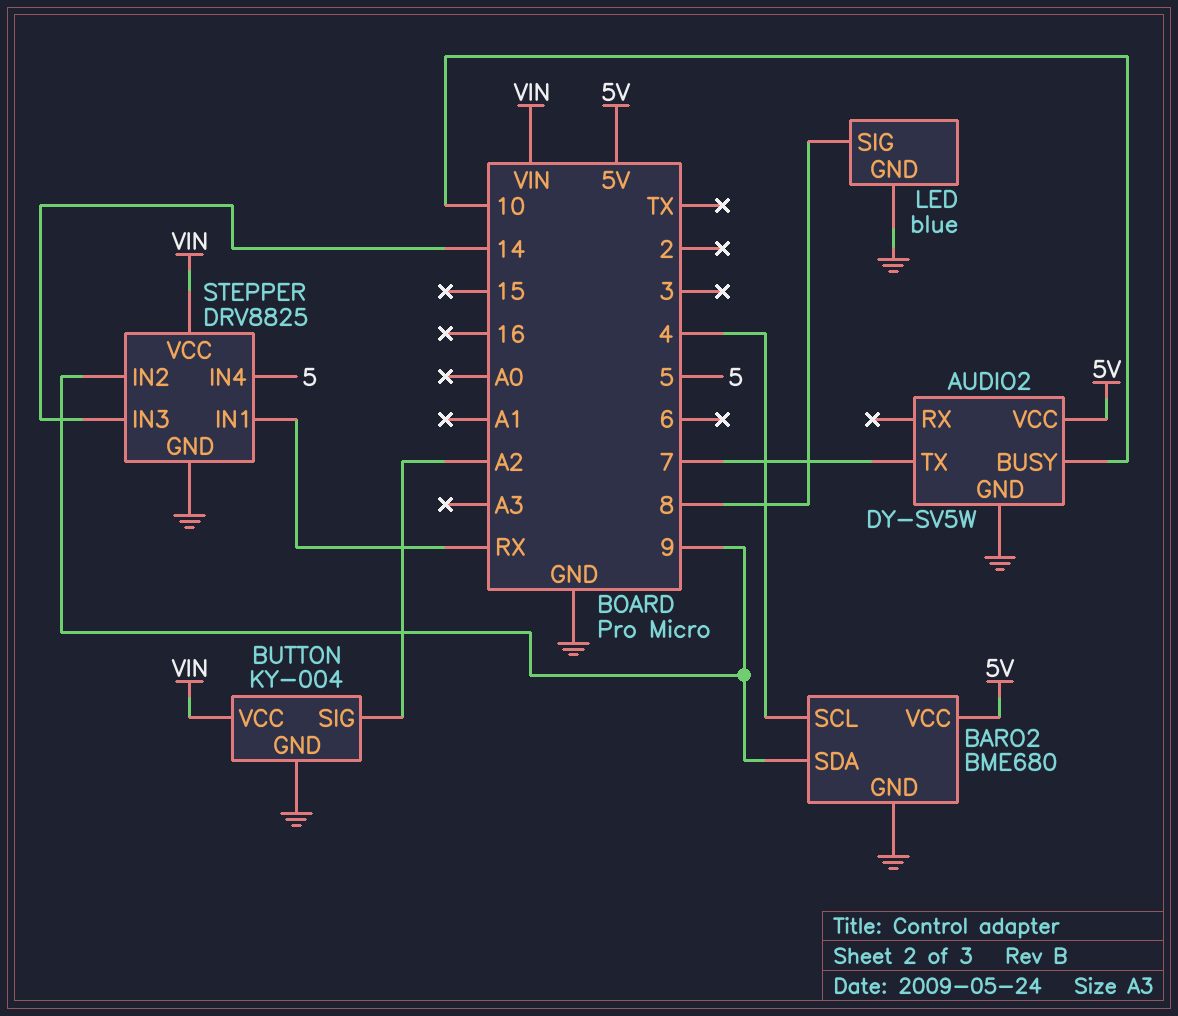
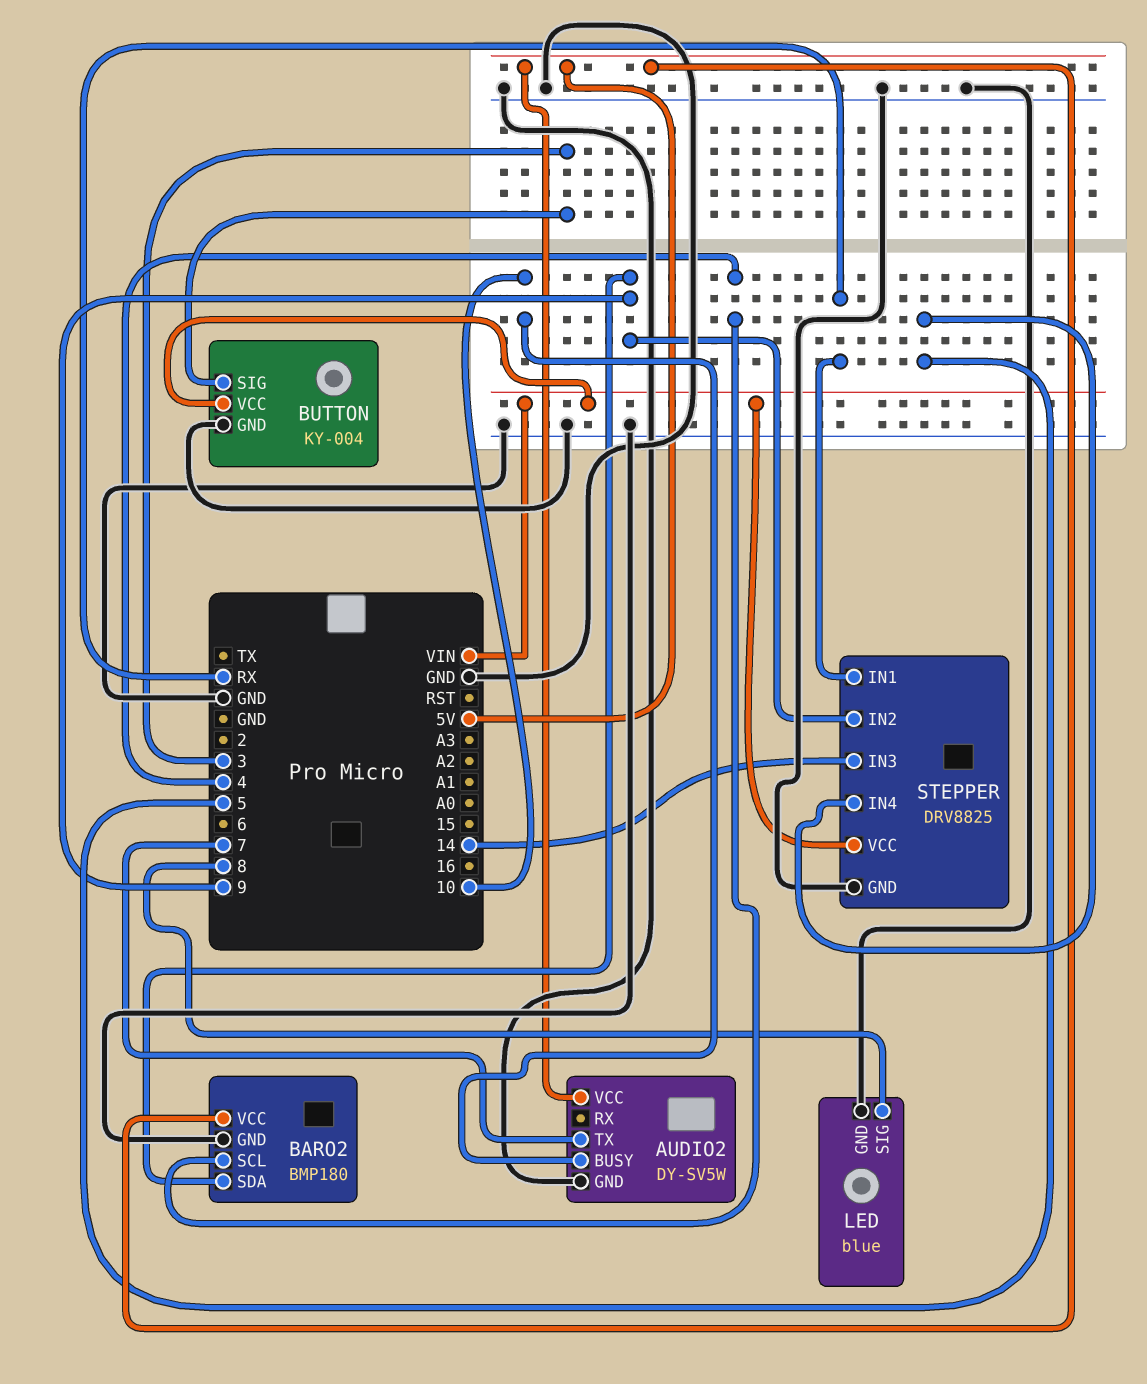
BARO2: BME680 -> BMP180
BUTTON pin SIG: A2 -> 3

